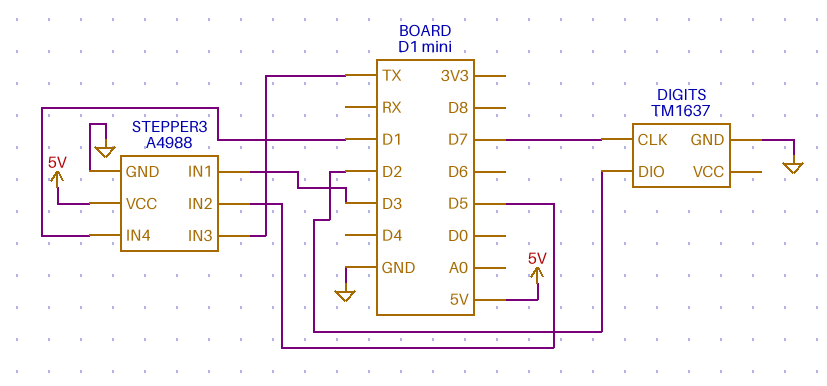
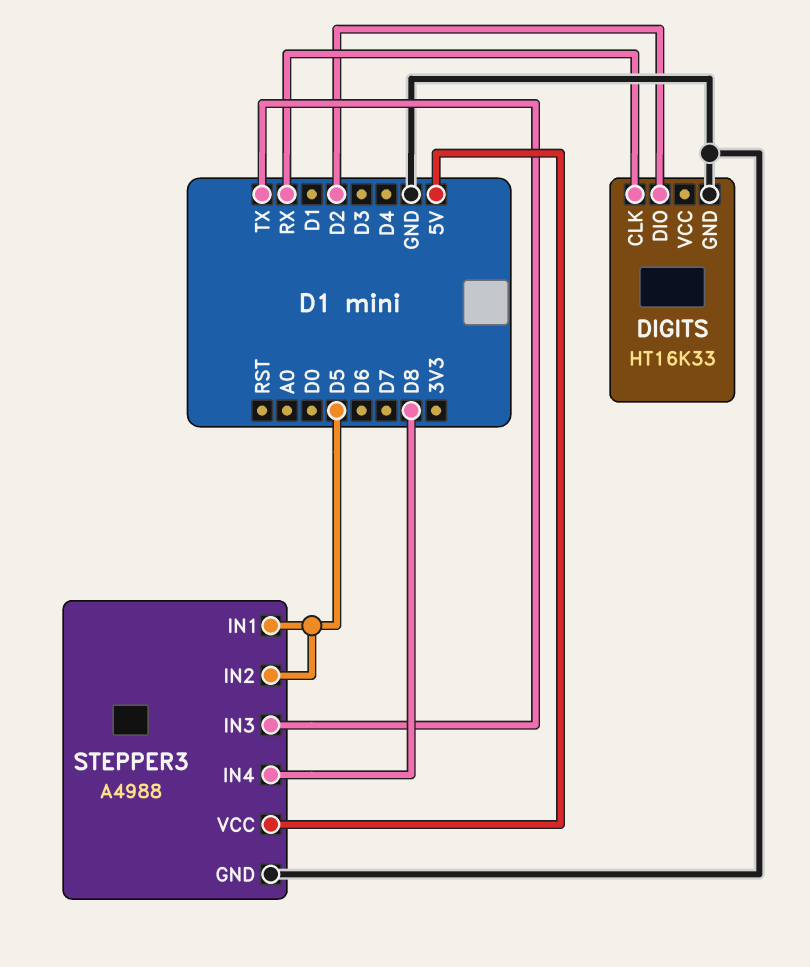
DIGITS: TM1637 -> HT16K33
DIGITS pin CLK: D7 -> RX
STEPPER3 pin IN1: D3 -> D5
STEPPER3 pin IN4: D1 -> D8

